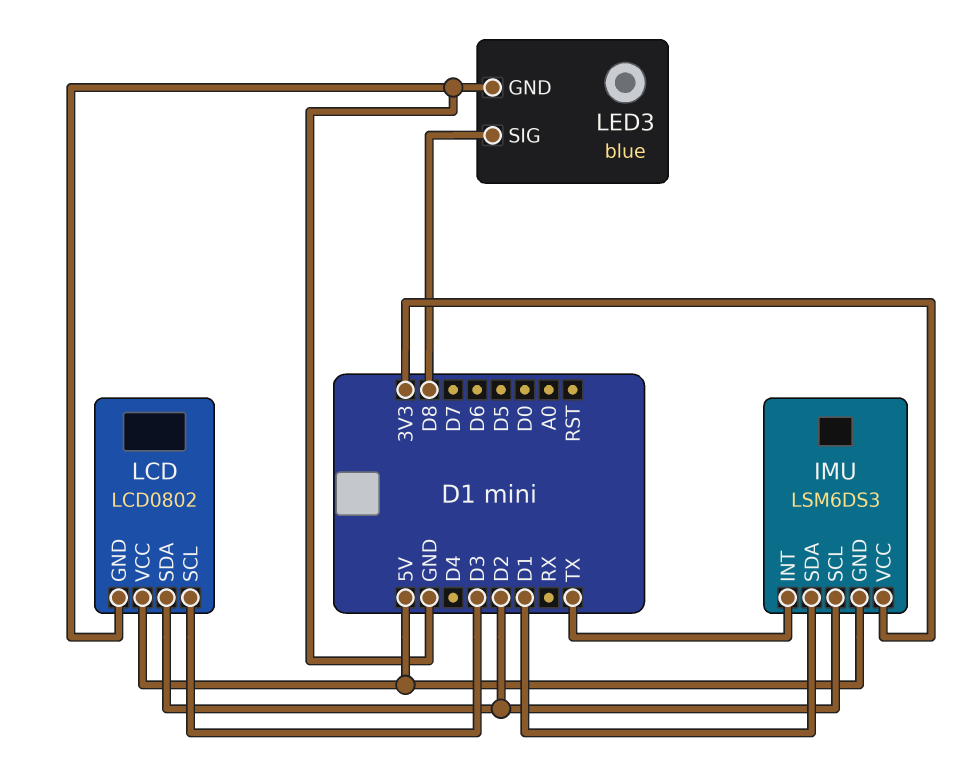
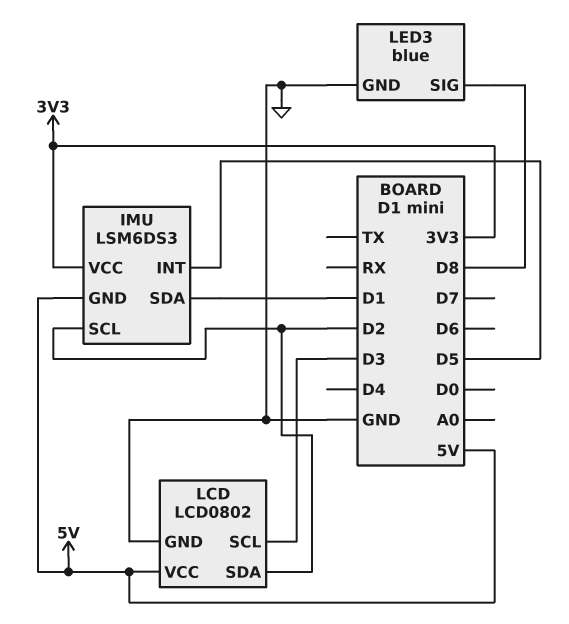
IMU pin INT: TX -> D5

